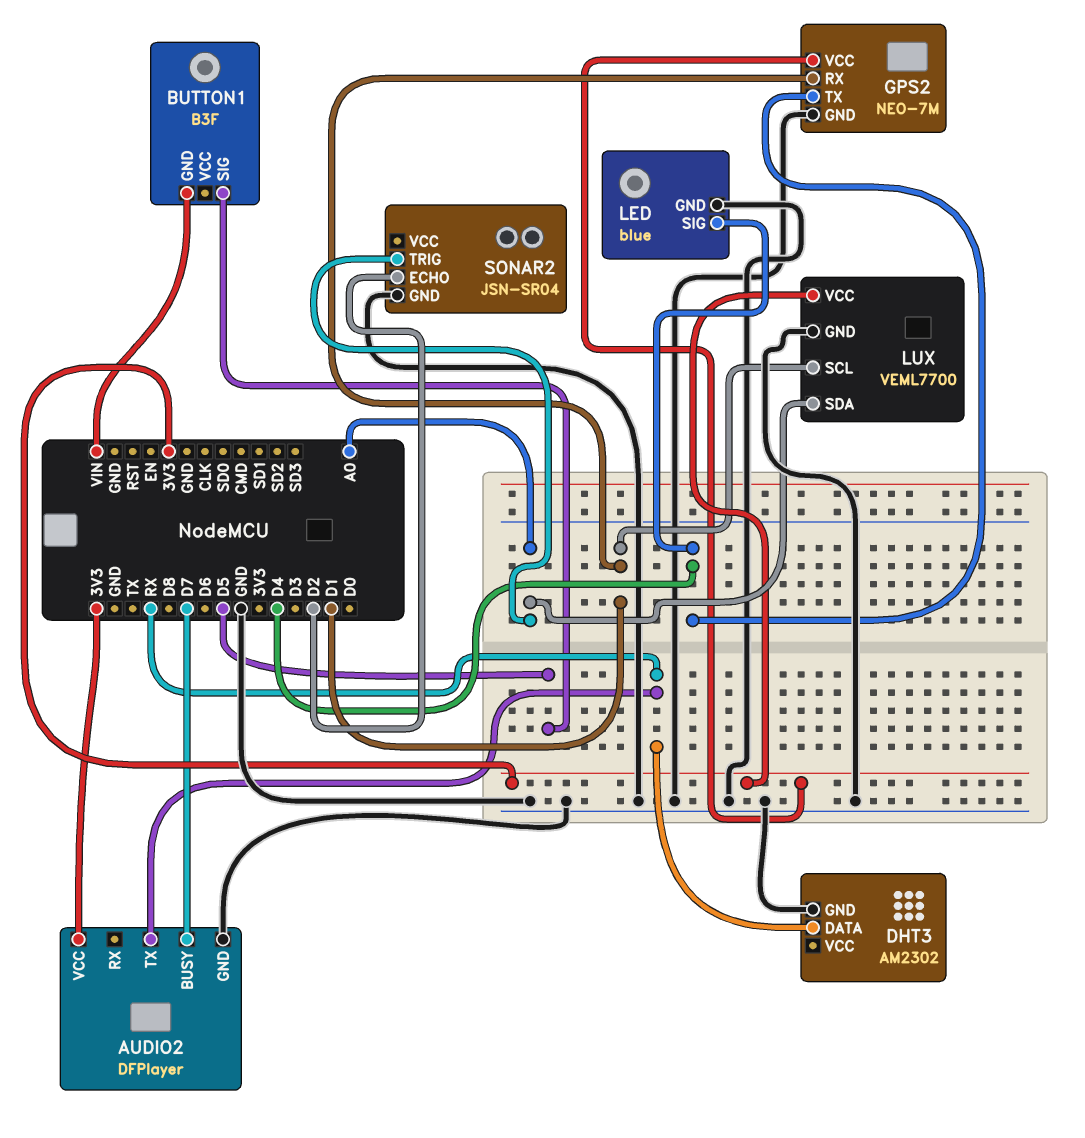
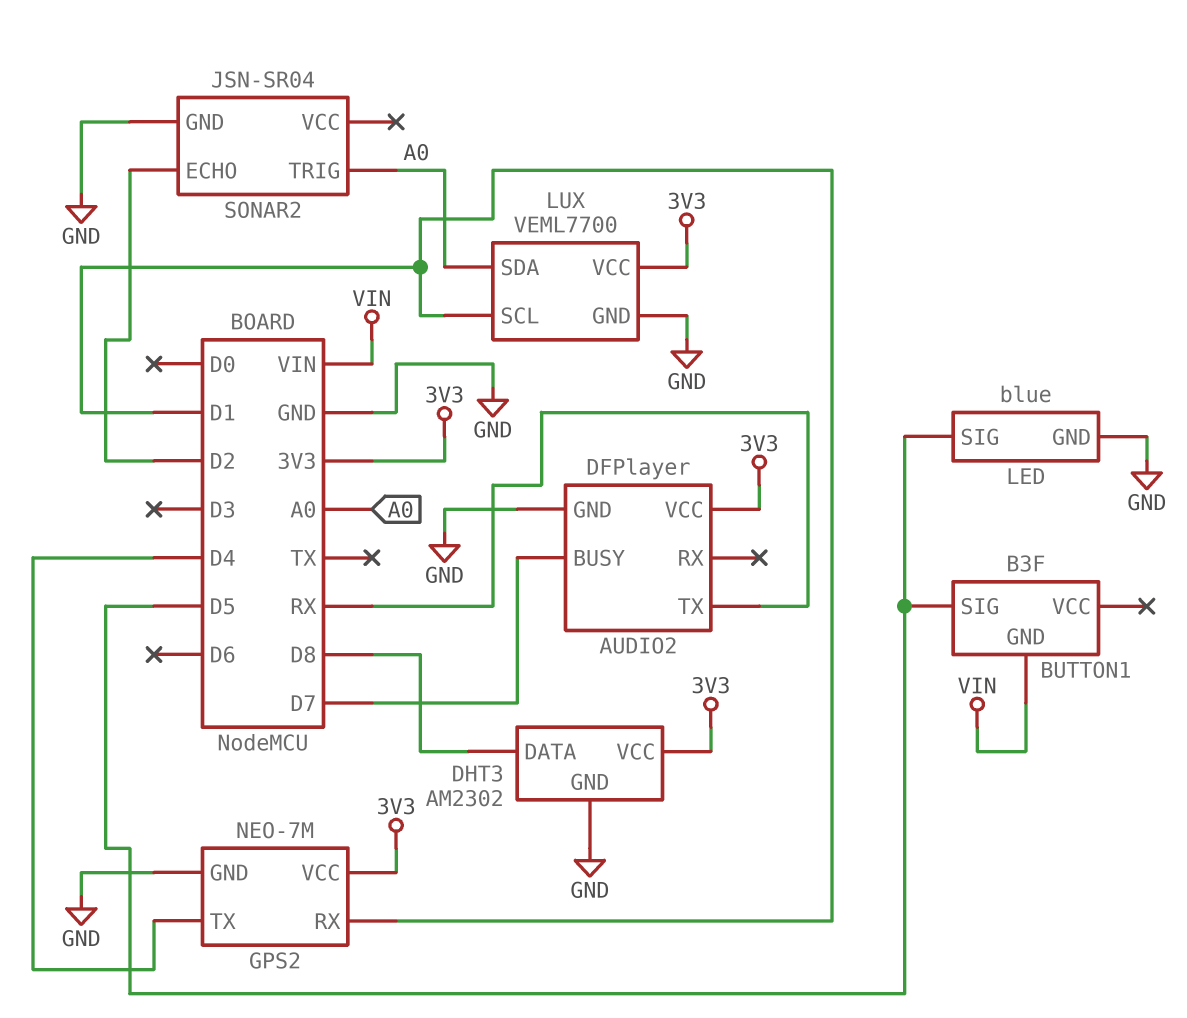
DHT3 pin DATA: RX -> D8
DHT3 pin VCC: none -> 3V3
LED pin SIG: D4 -> D5

